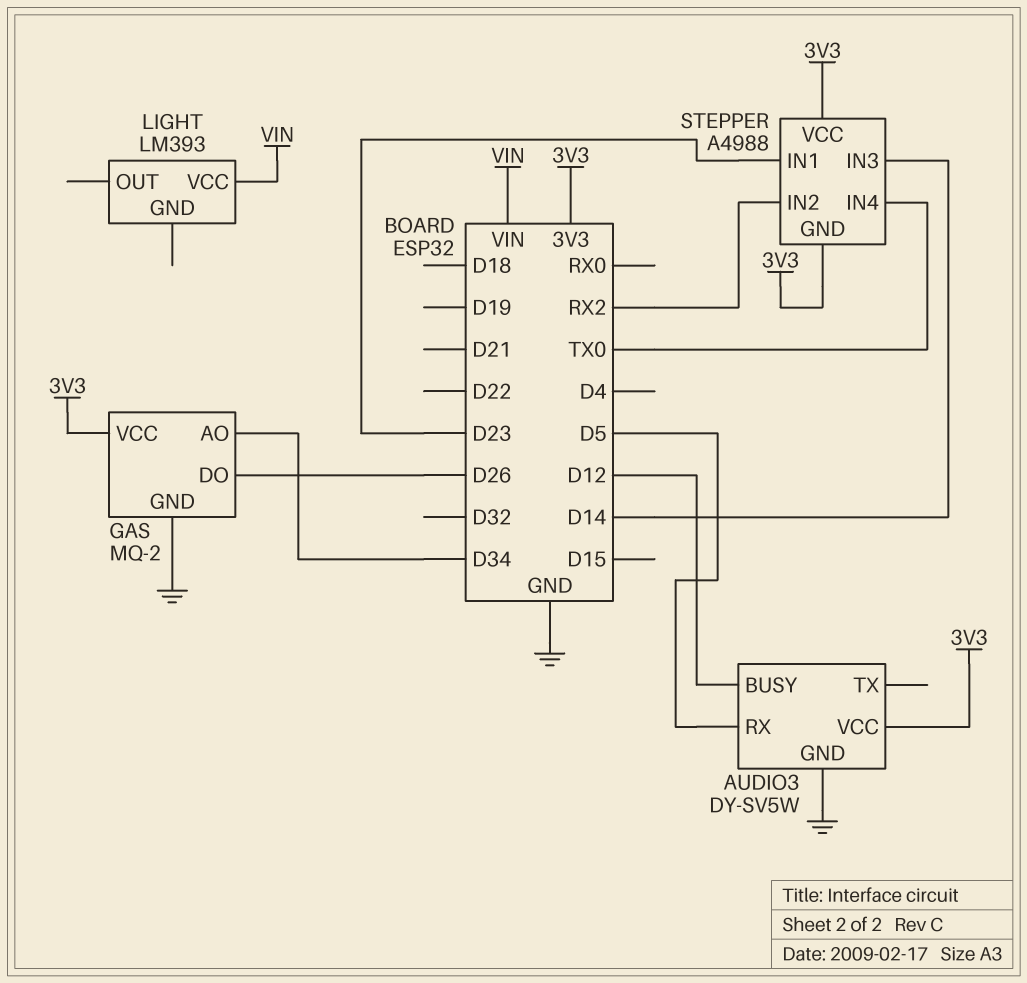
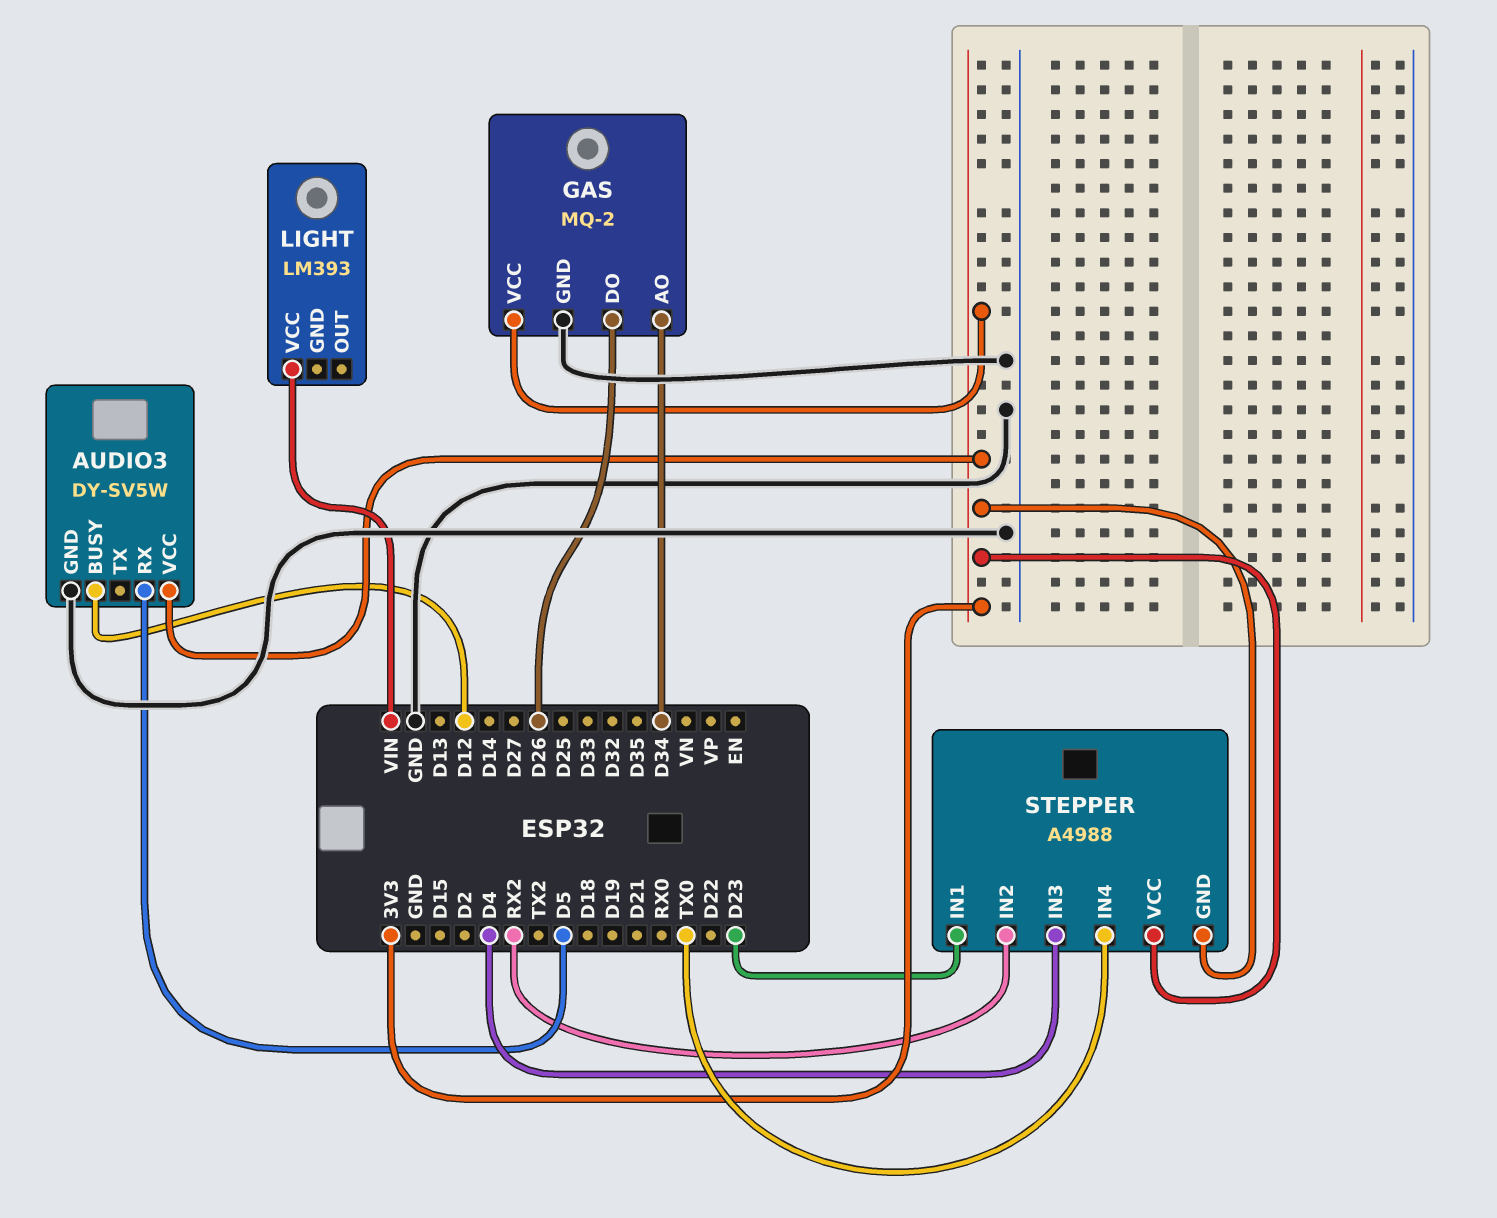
STEPPER pin IN3: D14 -> D4

